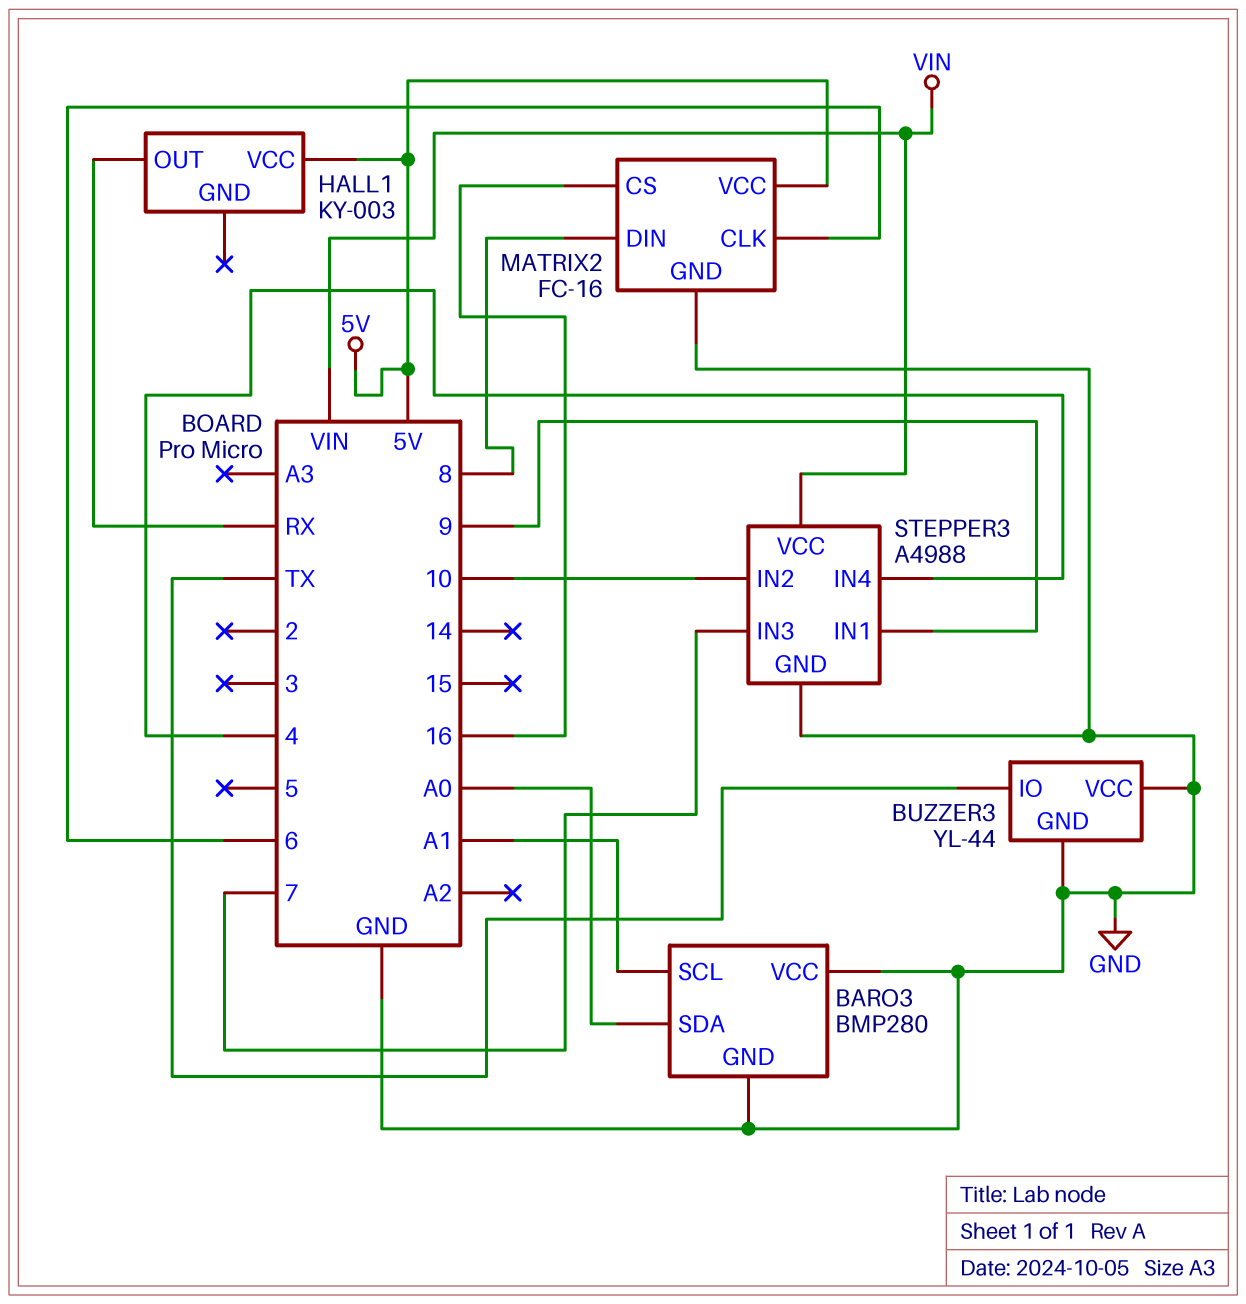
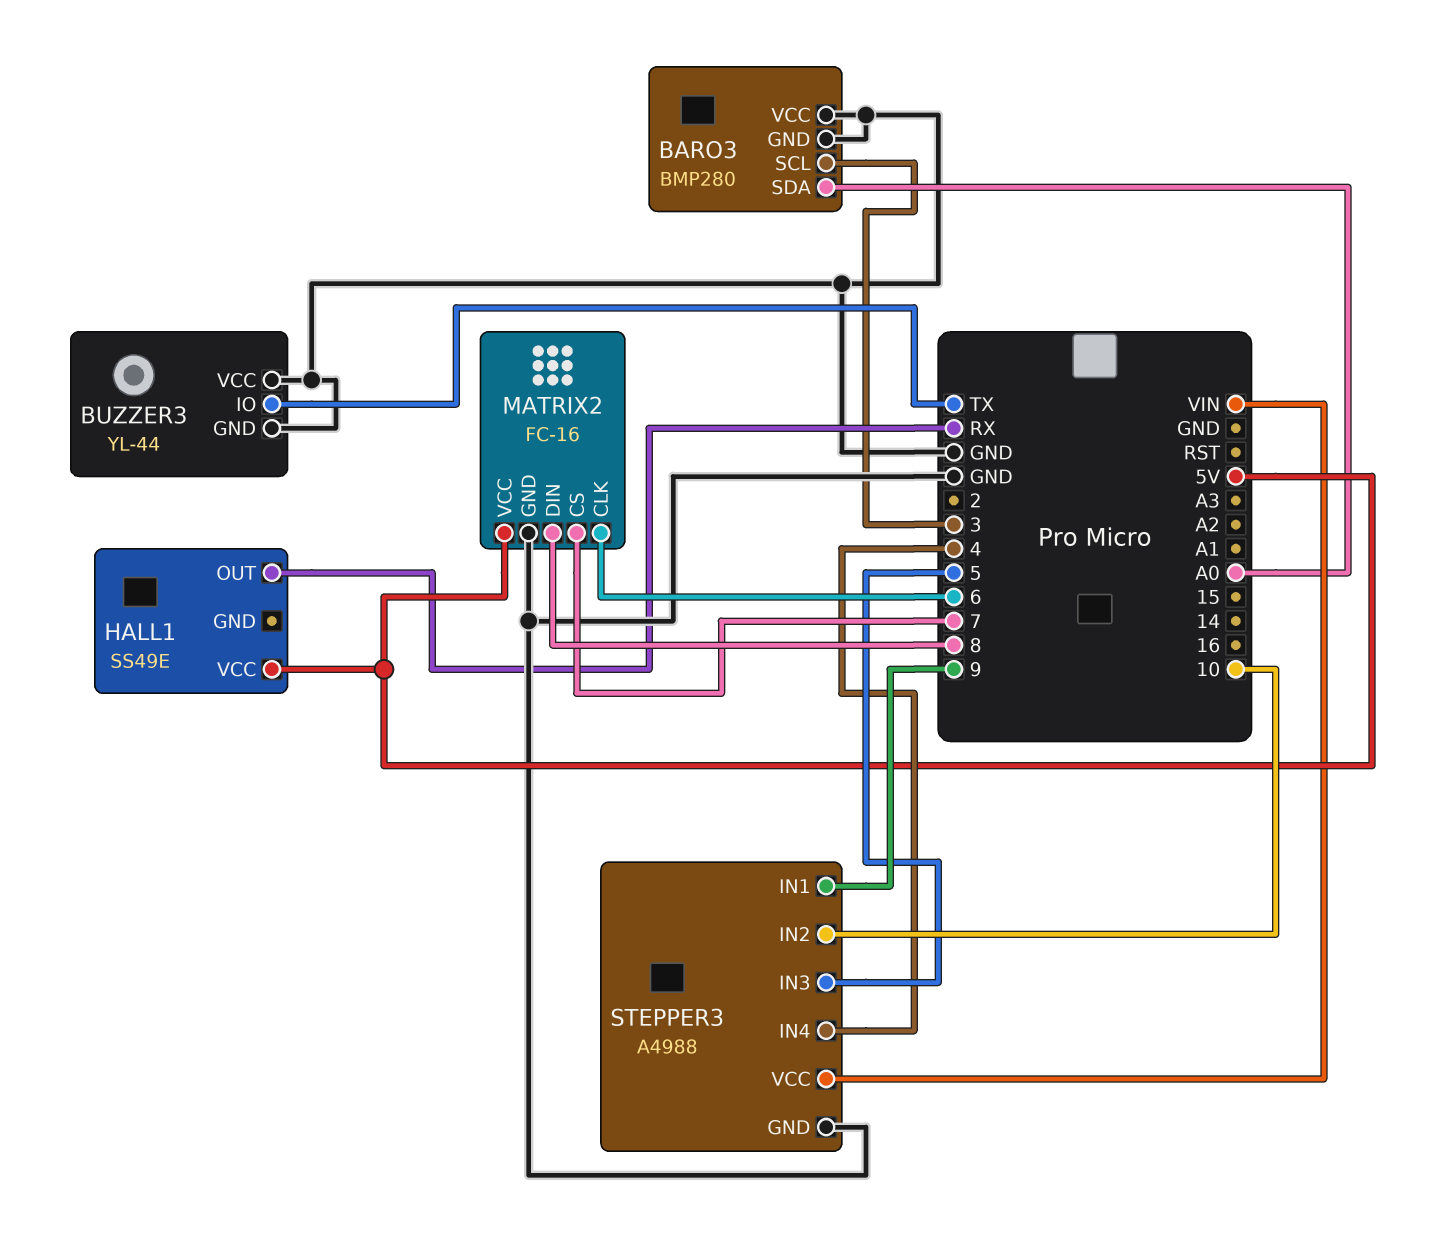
BARO3 pin SCL: A1 -> 3
HALL1: KY-003 -> SS49E
MATRIX2 pin CS: 16 -> 7
STEPPER3 pin IN3: 7 -> 5

